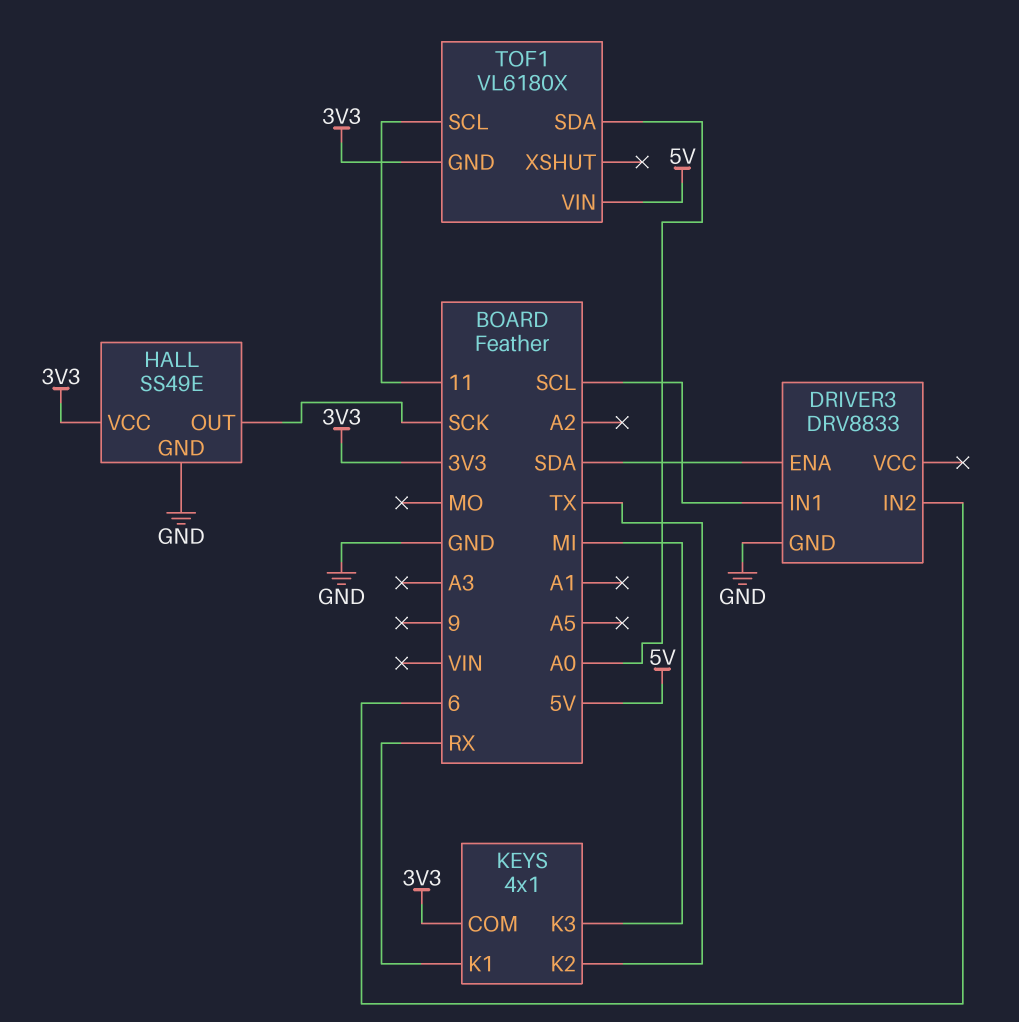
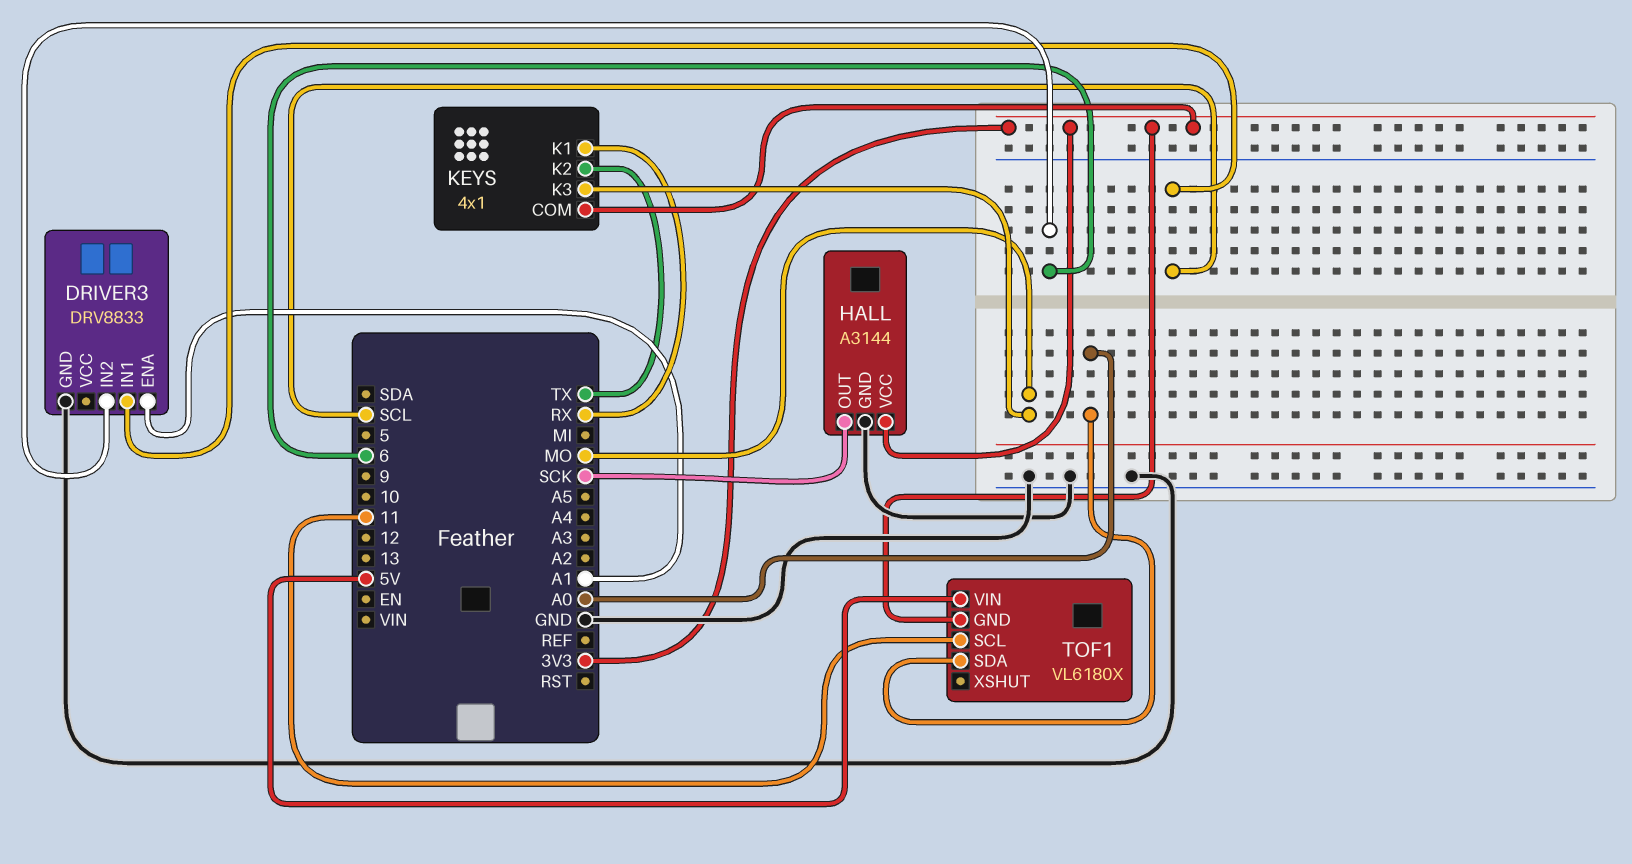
DRIVER3 pin ENA: SDA -> A1
HALL: SS49E -> A3144
KEYS pin K3: MI -> MO

